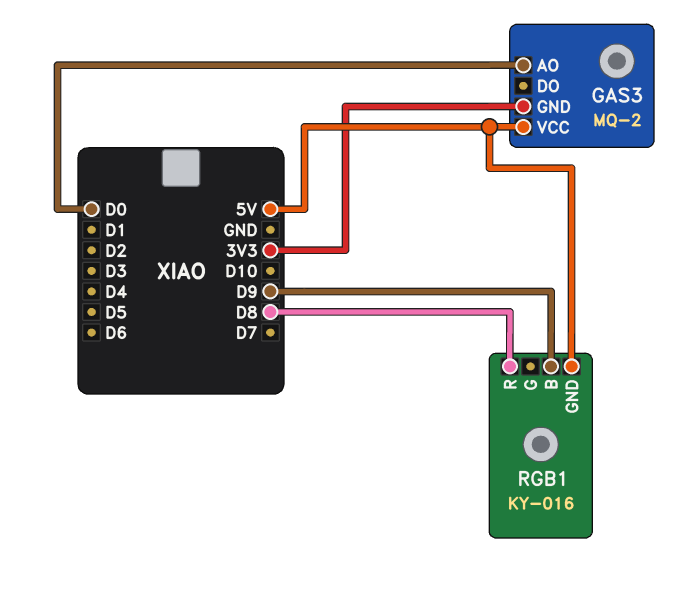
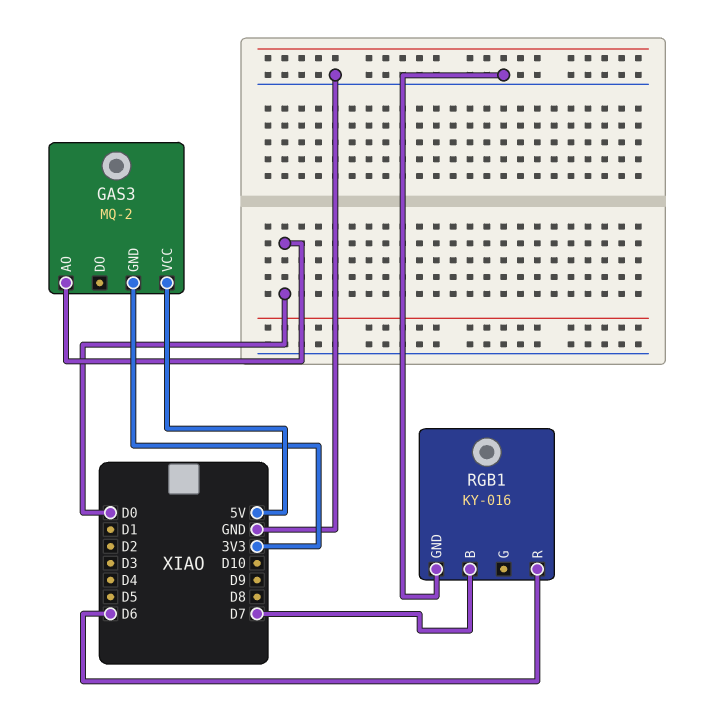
RGB1 pin B: D9 -> D7
RGB1 pin GND: 5V -> GND
RGB1 pin R: D8 -> D6

